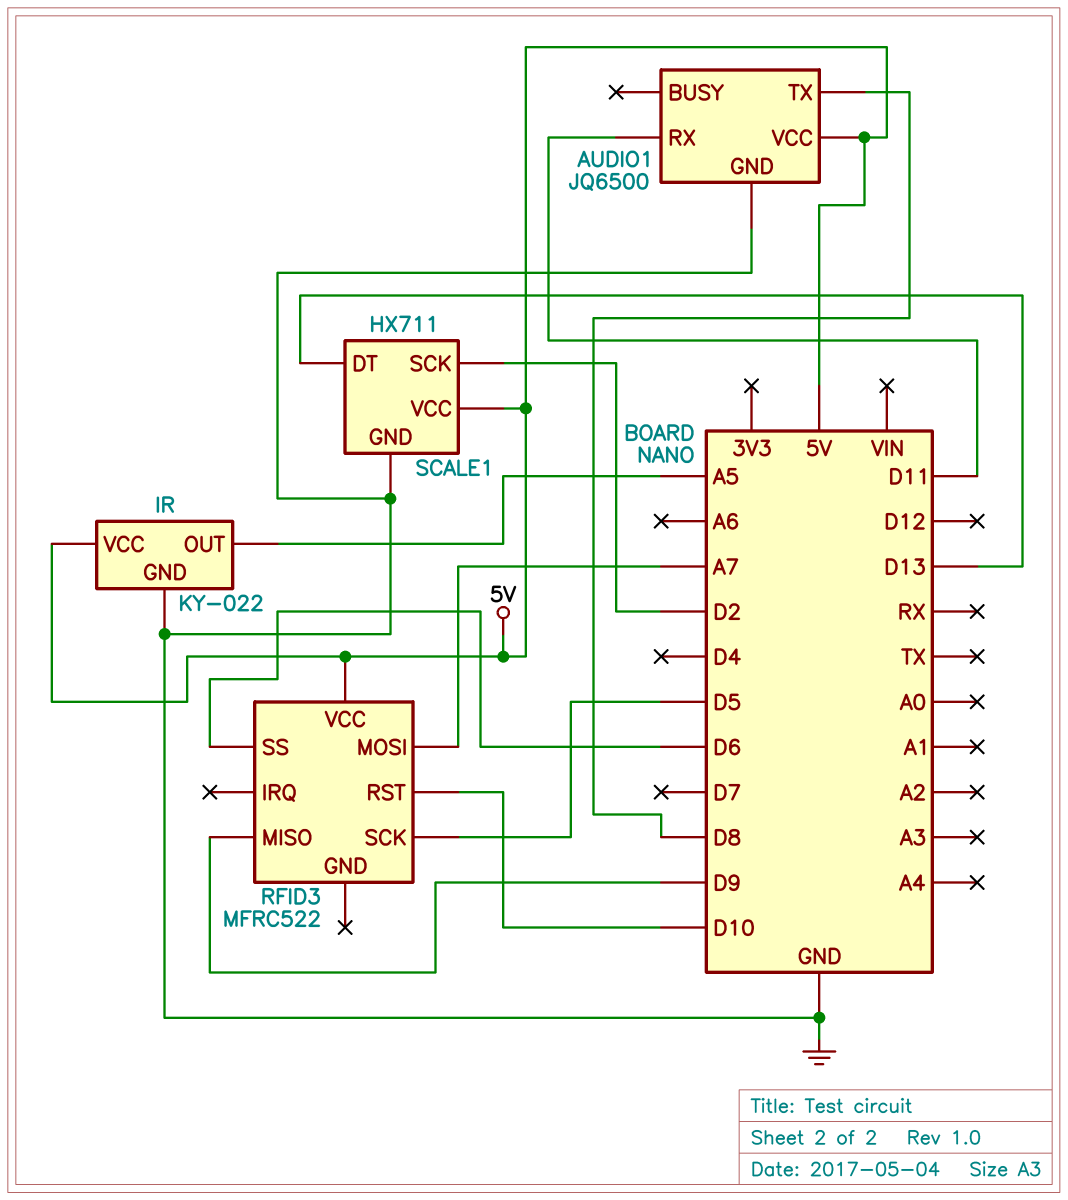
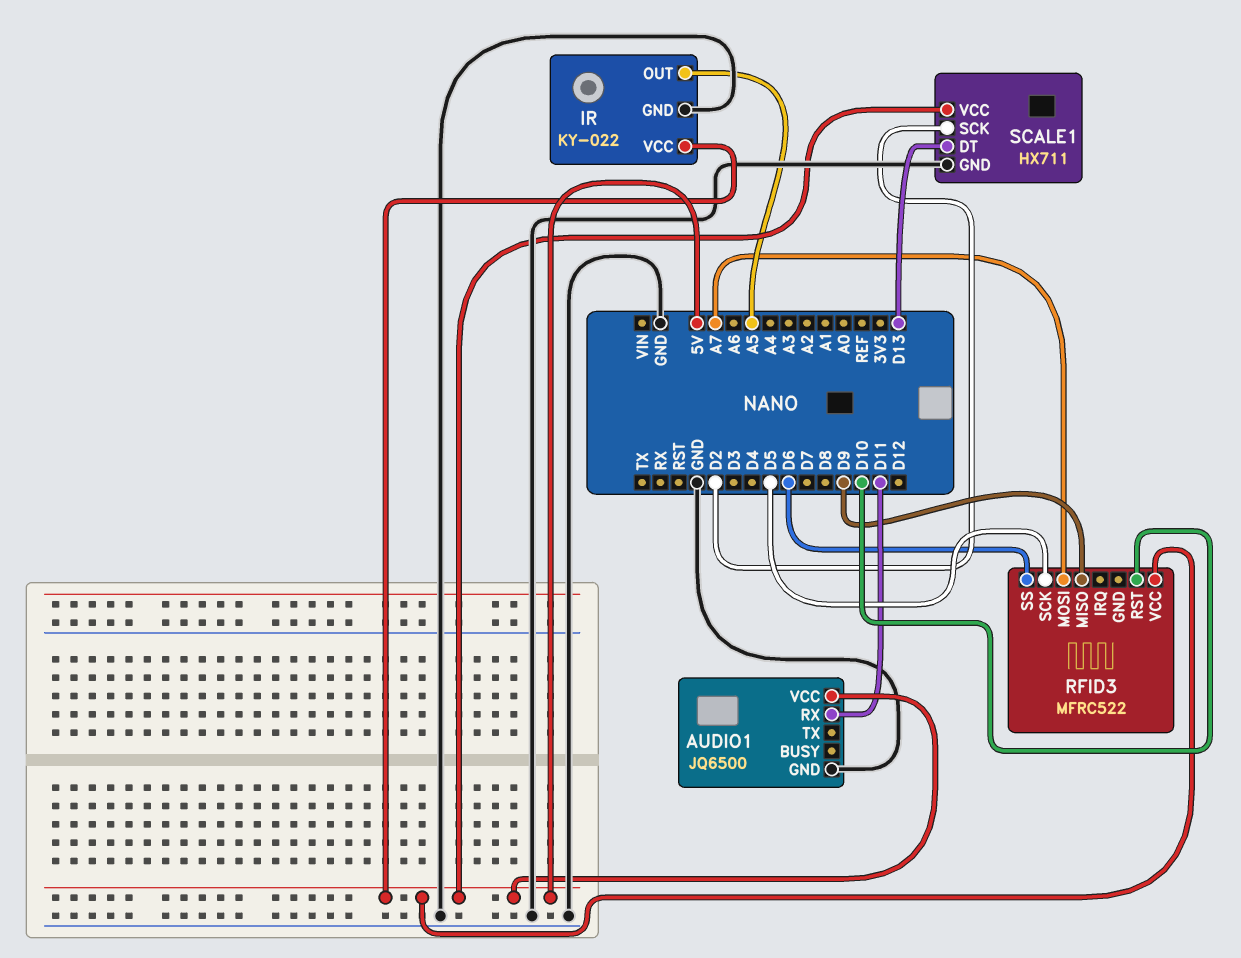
AUDIO1 pin TX: D8 -> none

